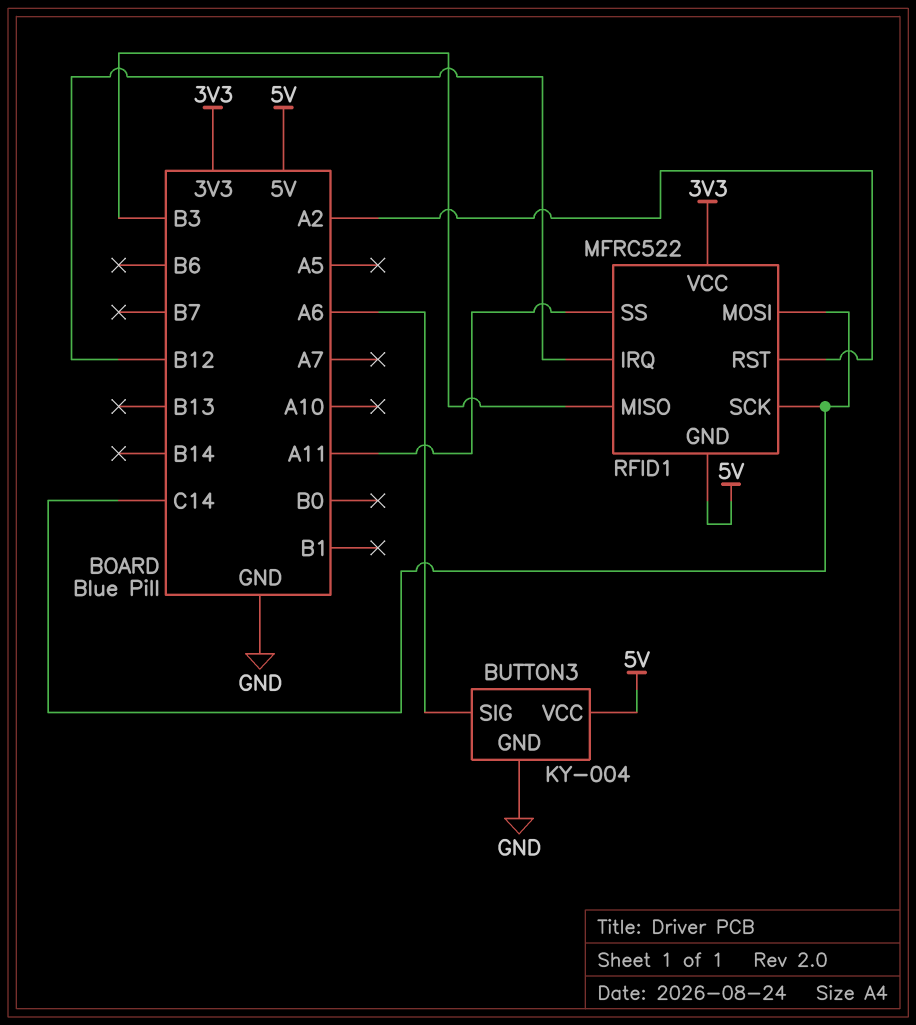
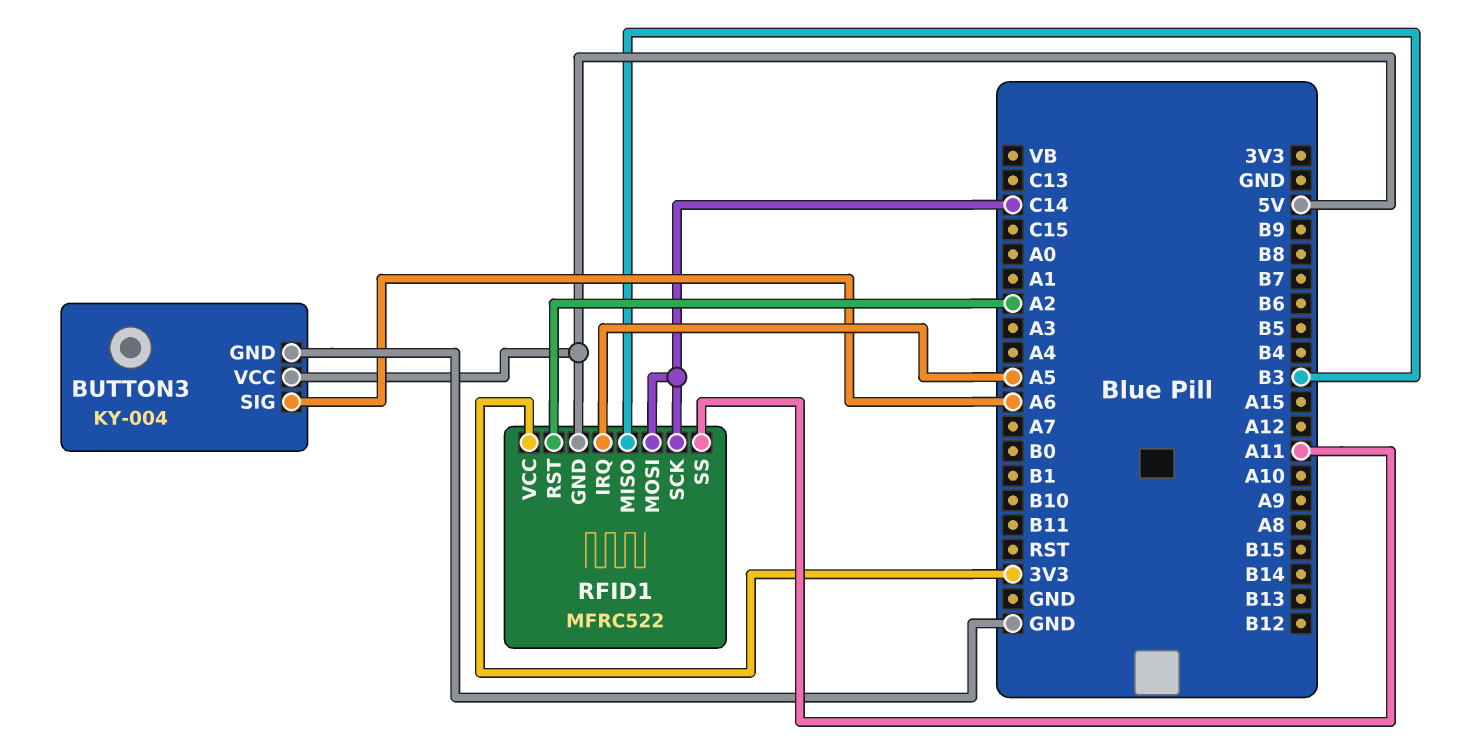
RFID1 pin IRQ: B12 -> A5

